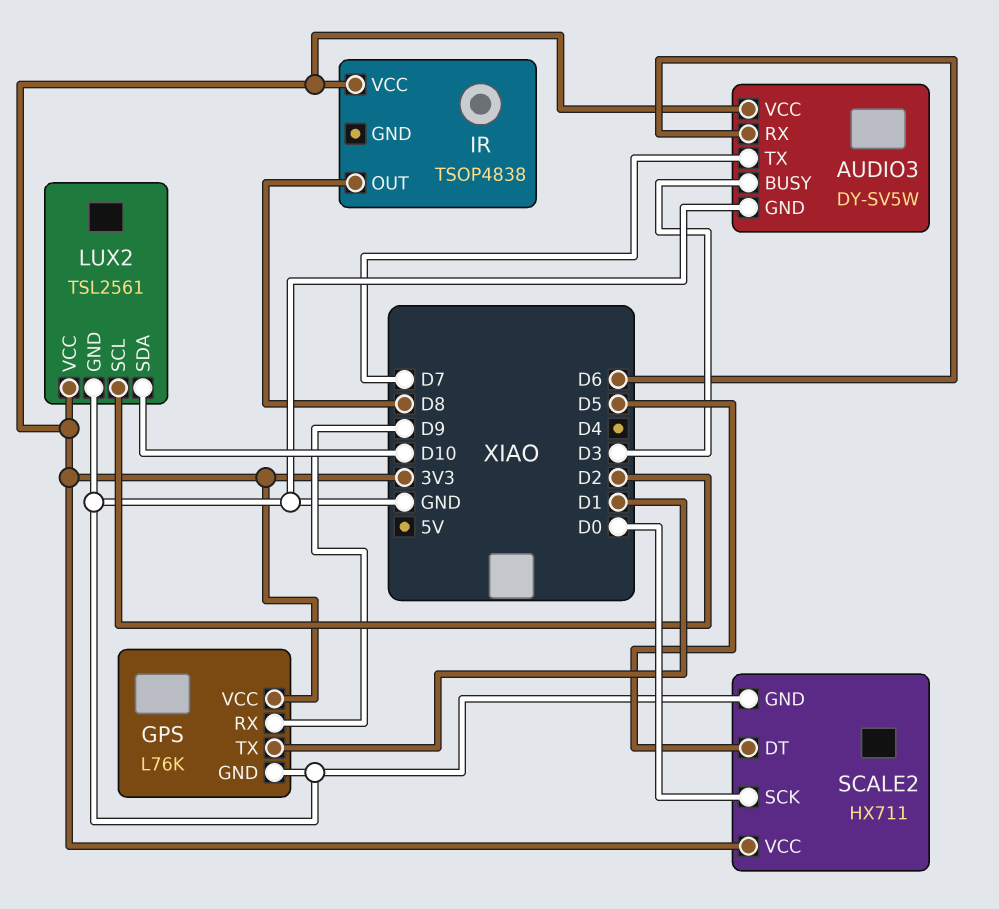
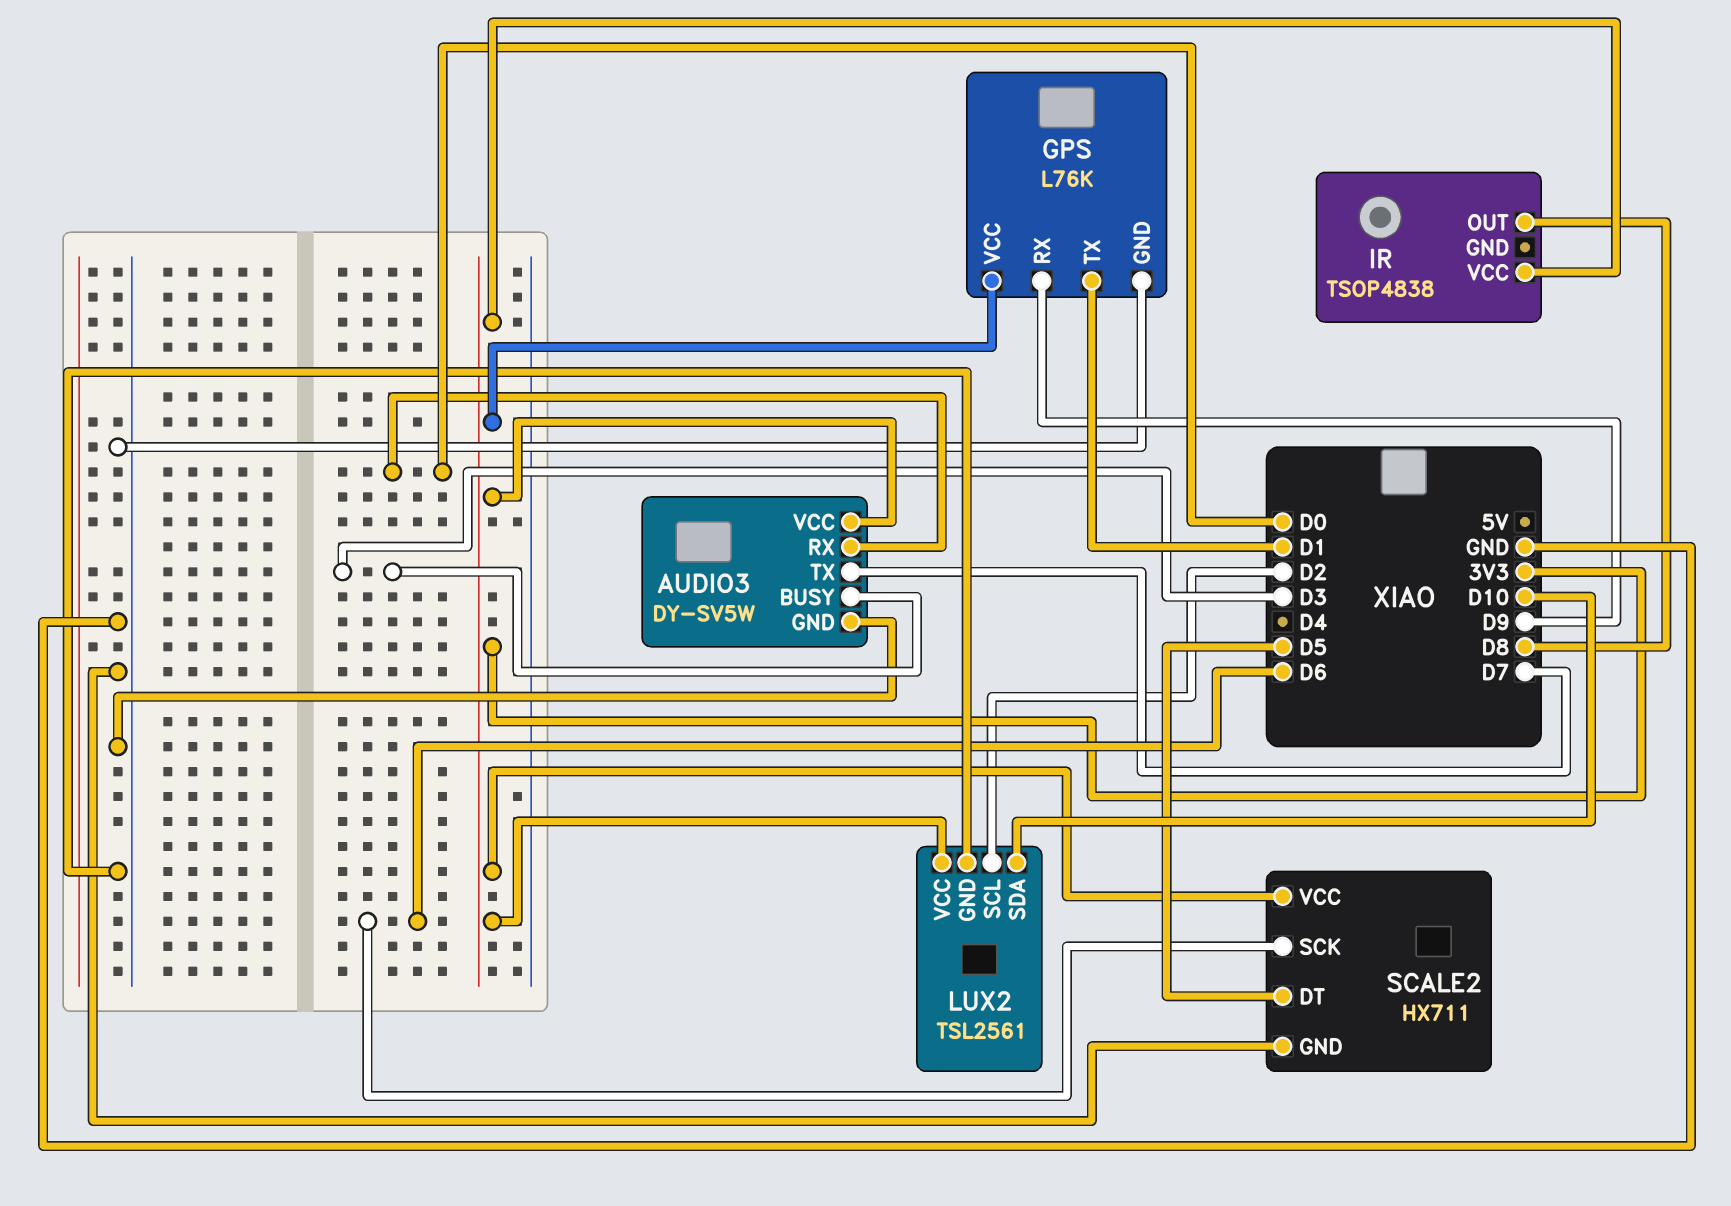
AUDIO3 pin RX: D6 -> D0
SCALE2 pin SCK: D0 -> D6

